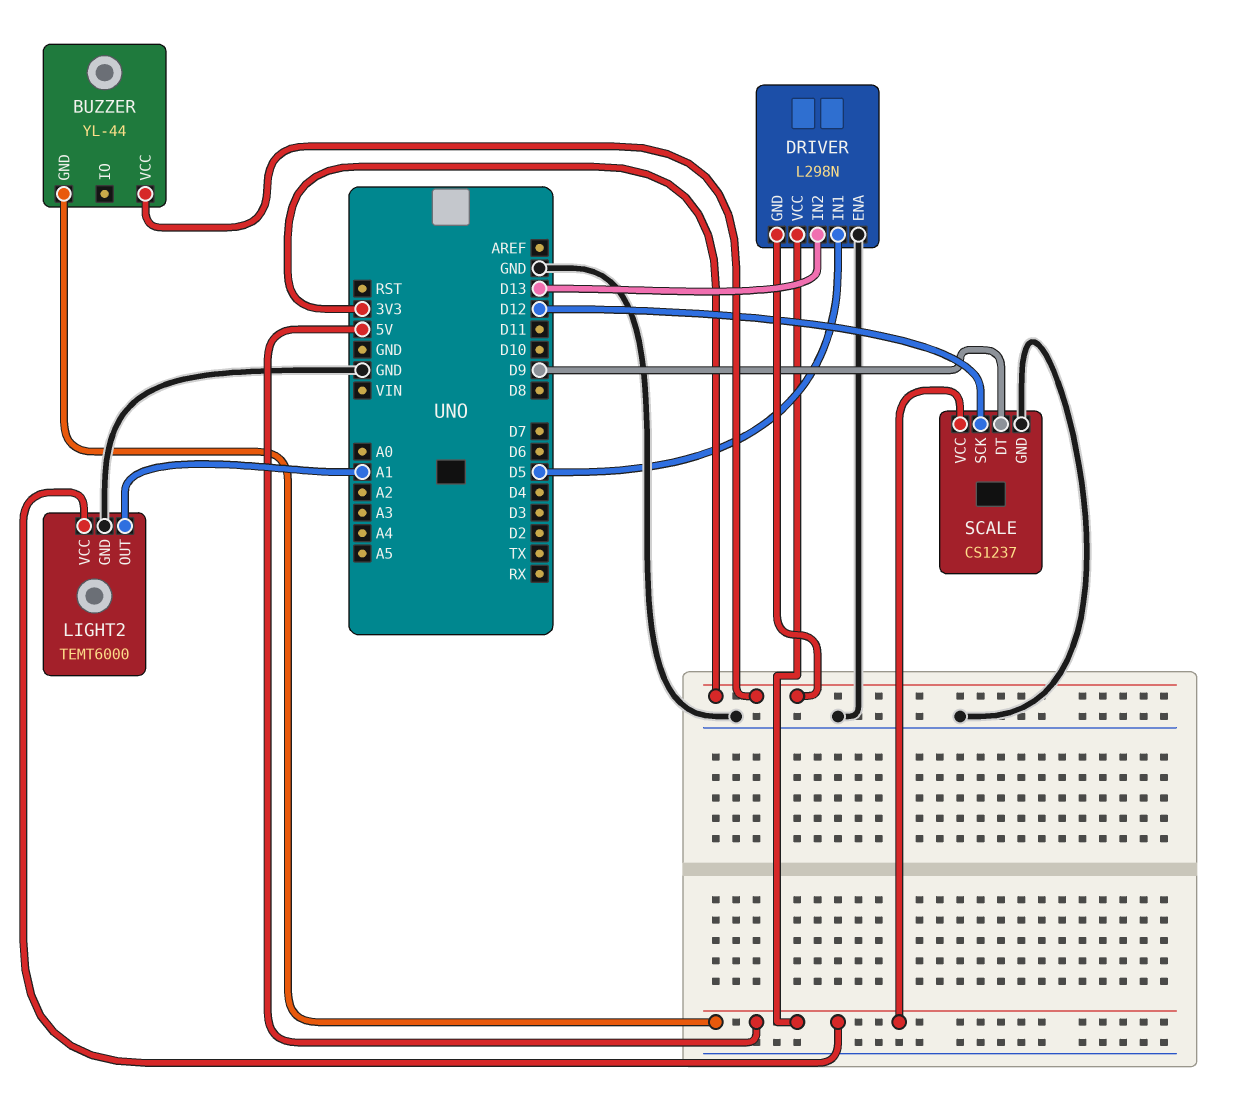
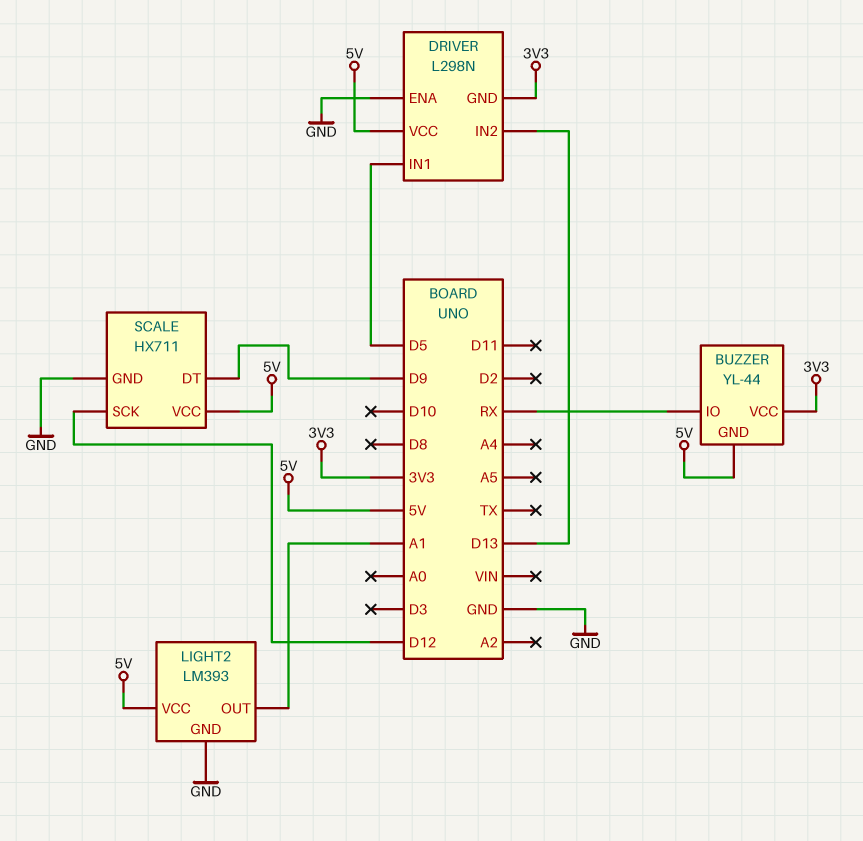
BUZZER pin IO: none -> RX
LIGHT2: TEMT6000 -> LM393
SCALE: CS1237 -> HX711

